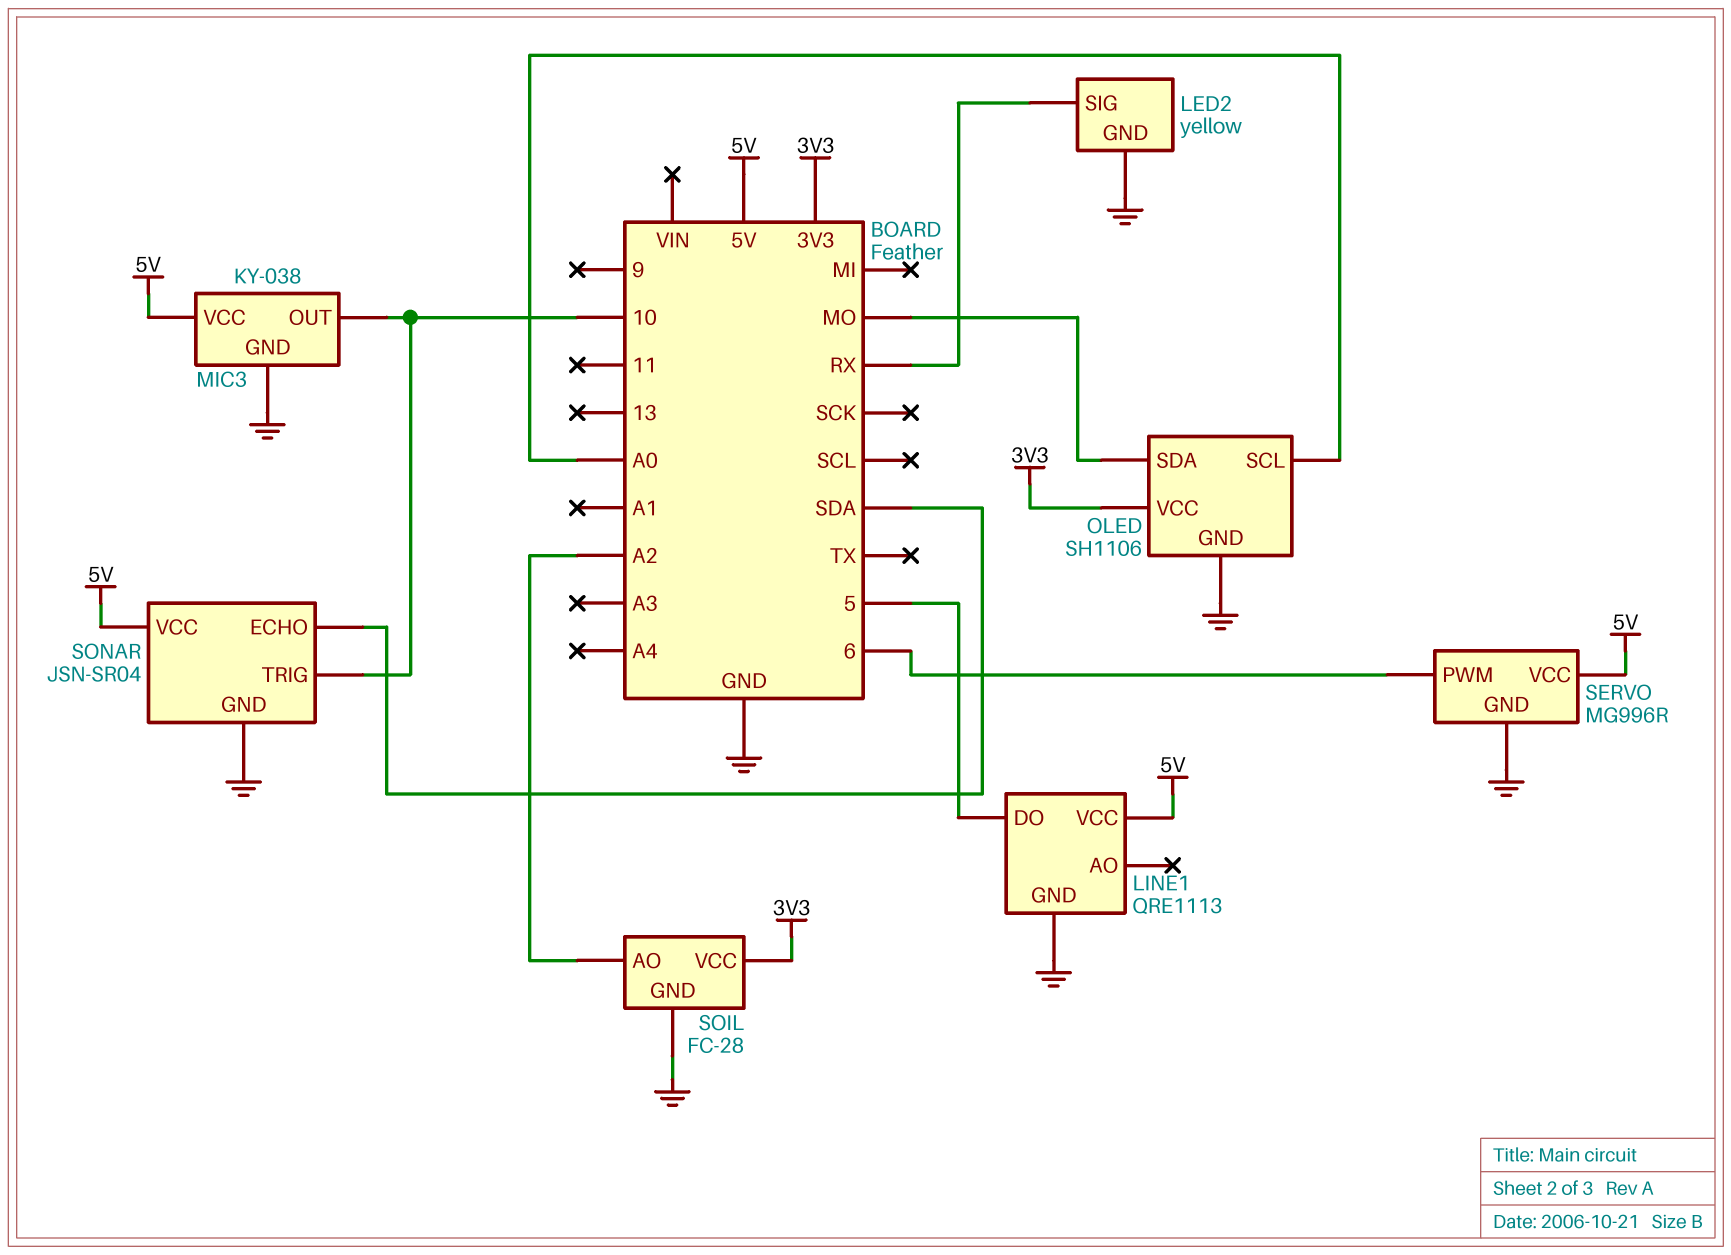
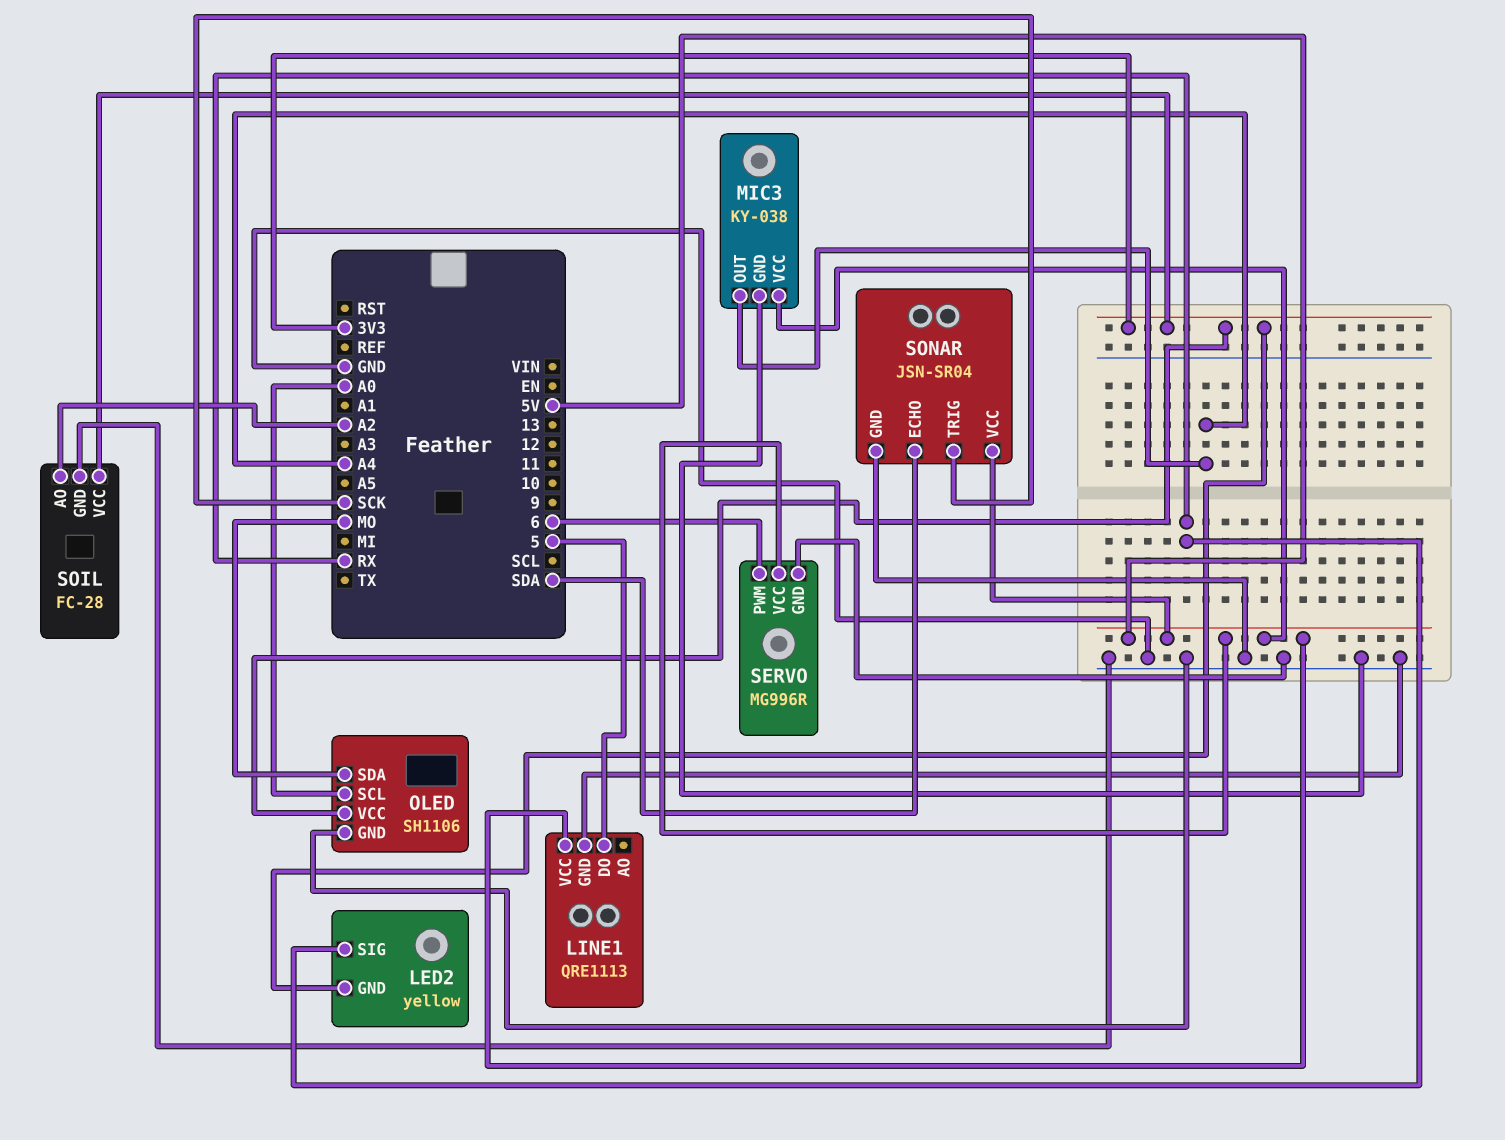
LED2 pin GND: GND -> 3V3
MIC3 pin OUT: 10 -> A4
SONAR pin TRIG: 10 -> SCK

